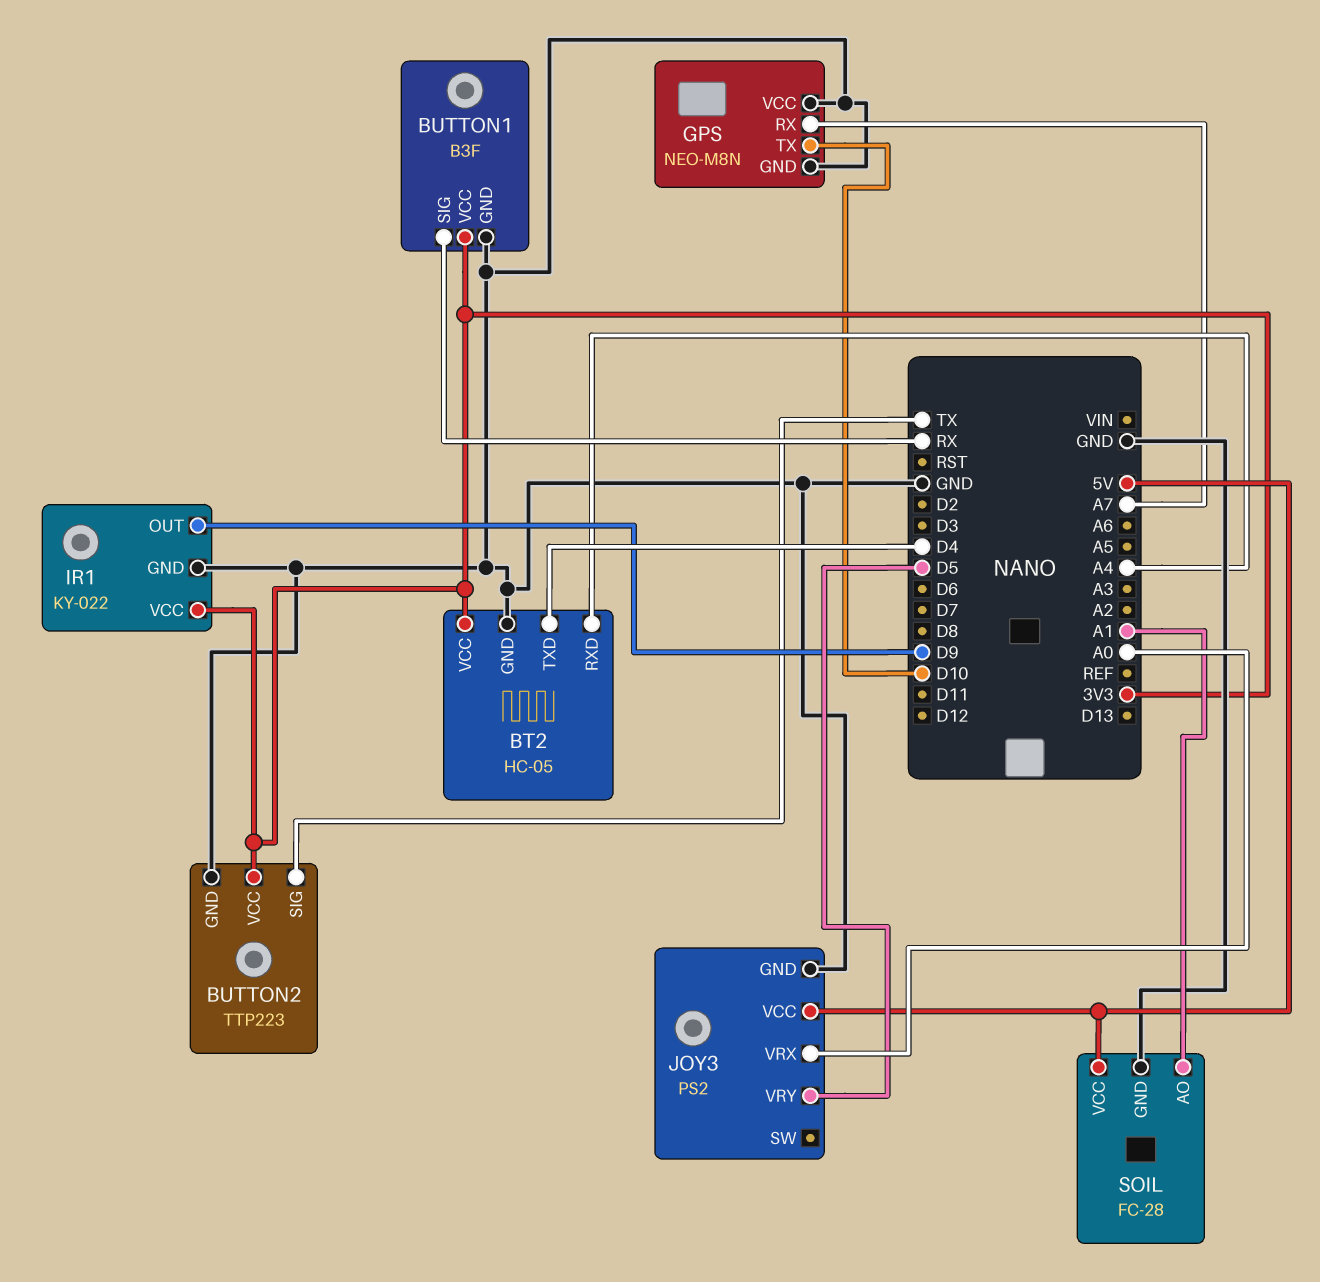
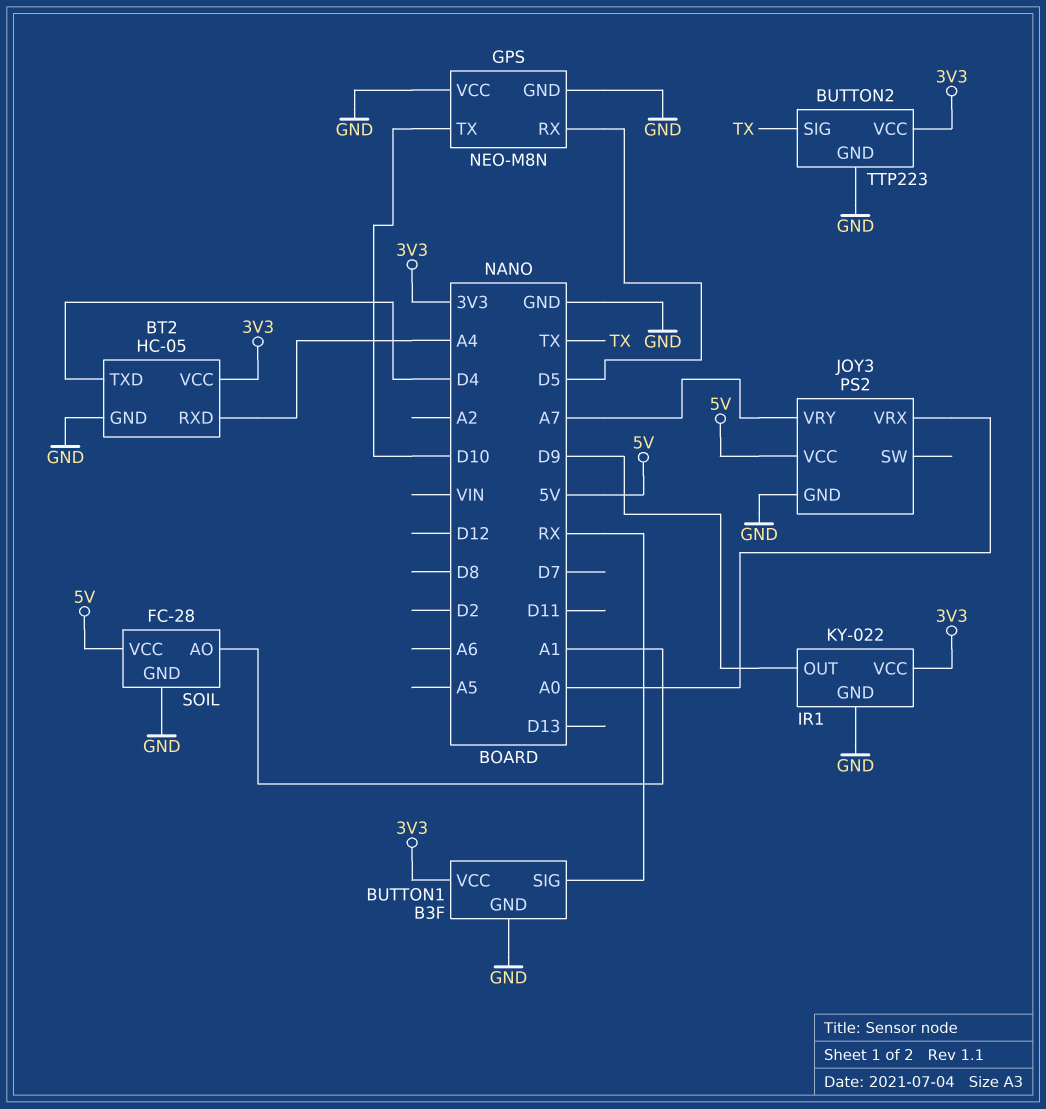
GPS pin RX: A7 -> D5
JOY3 pin VRY: D5 -> A7

